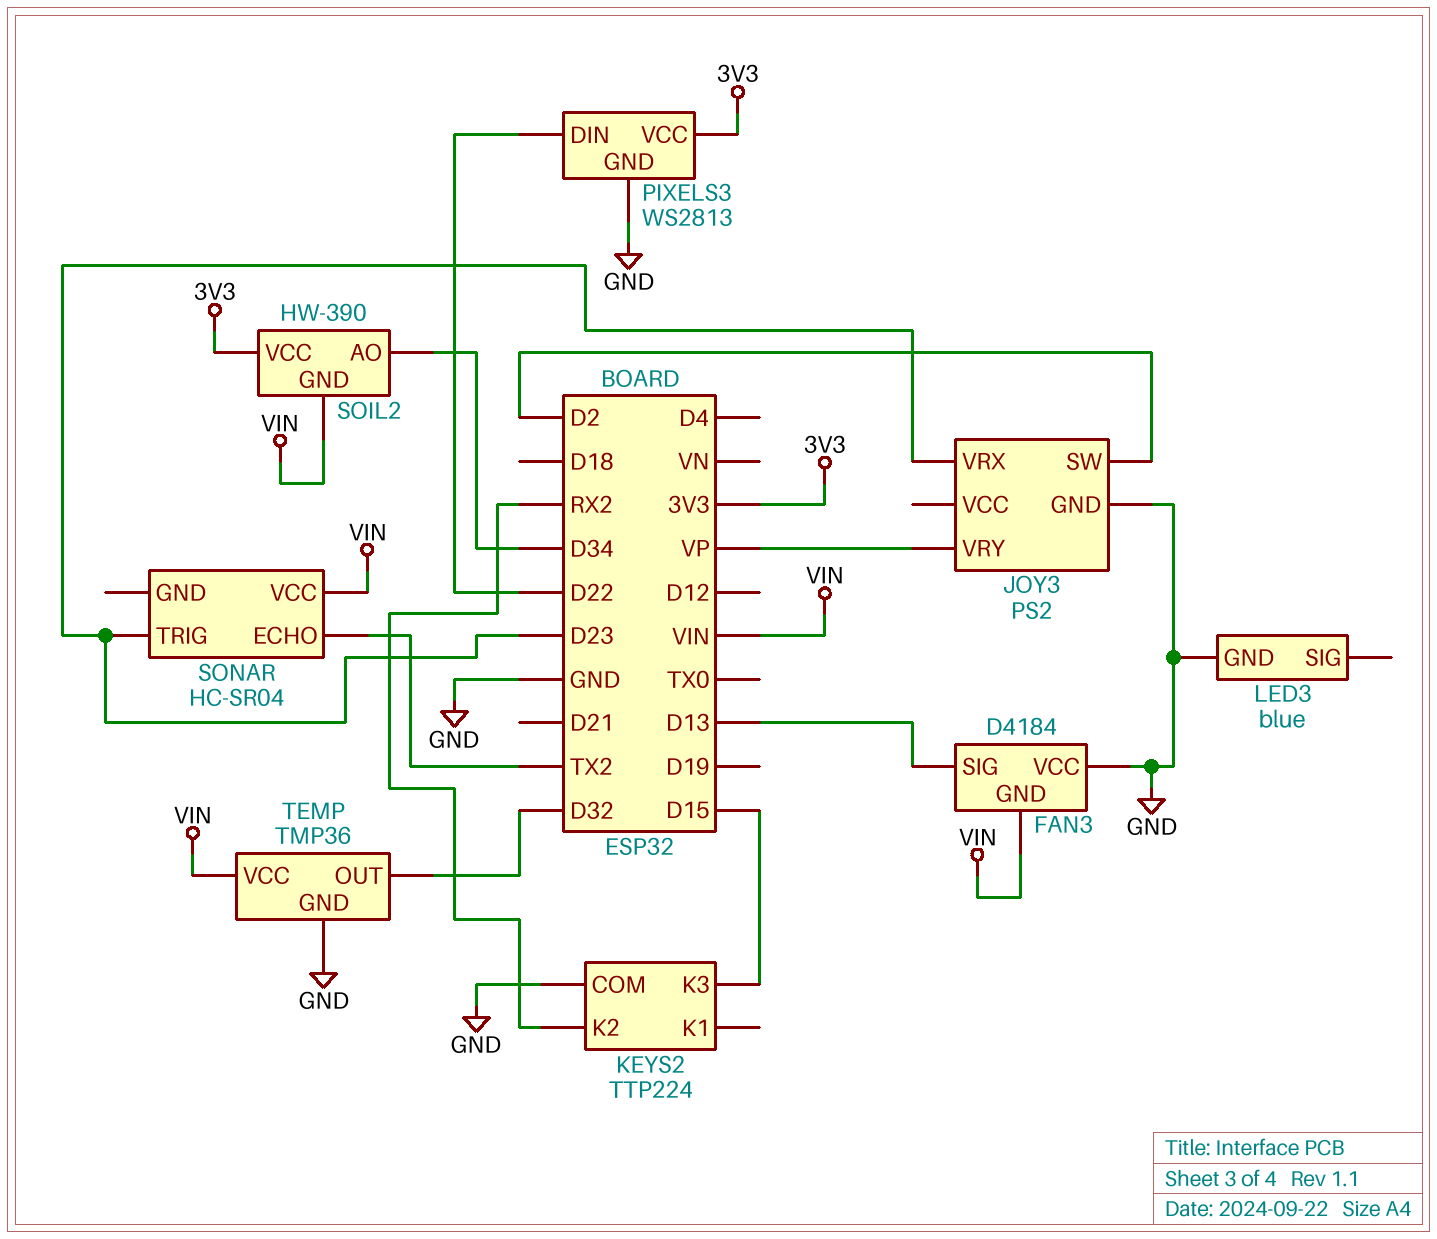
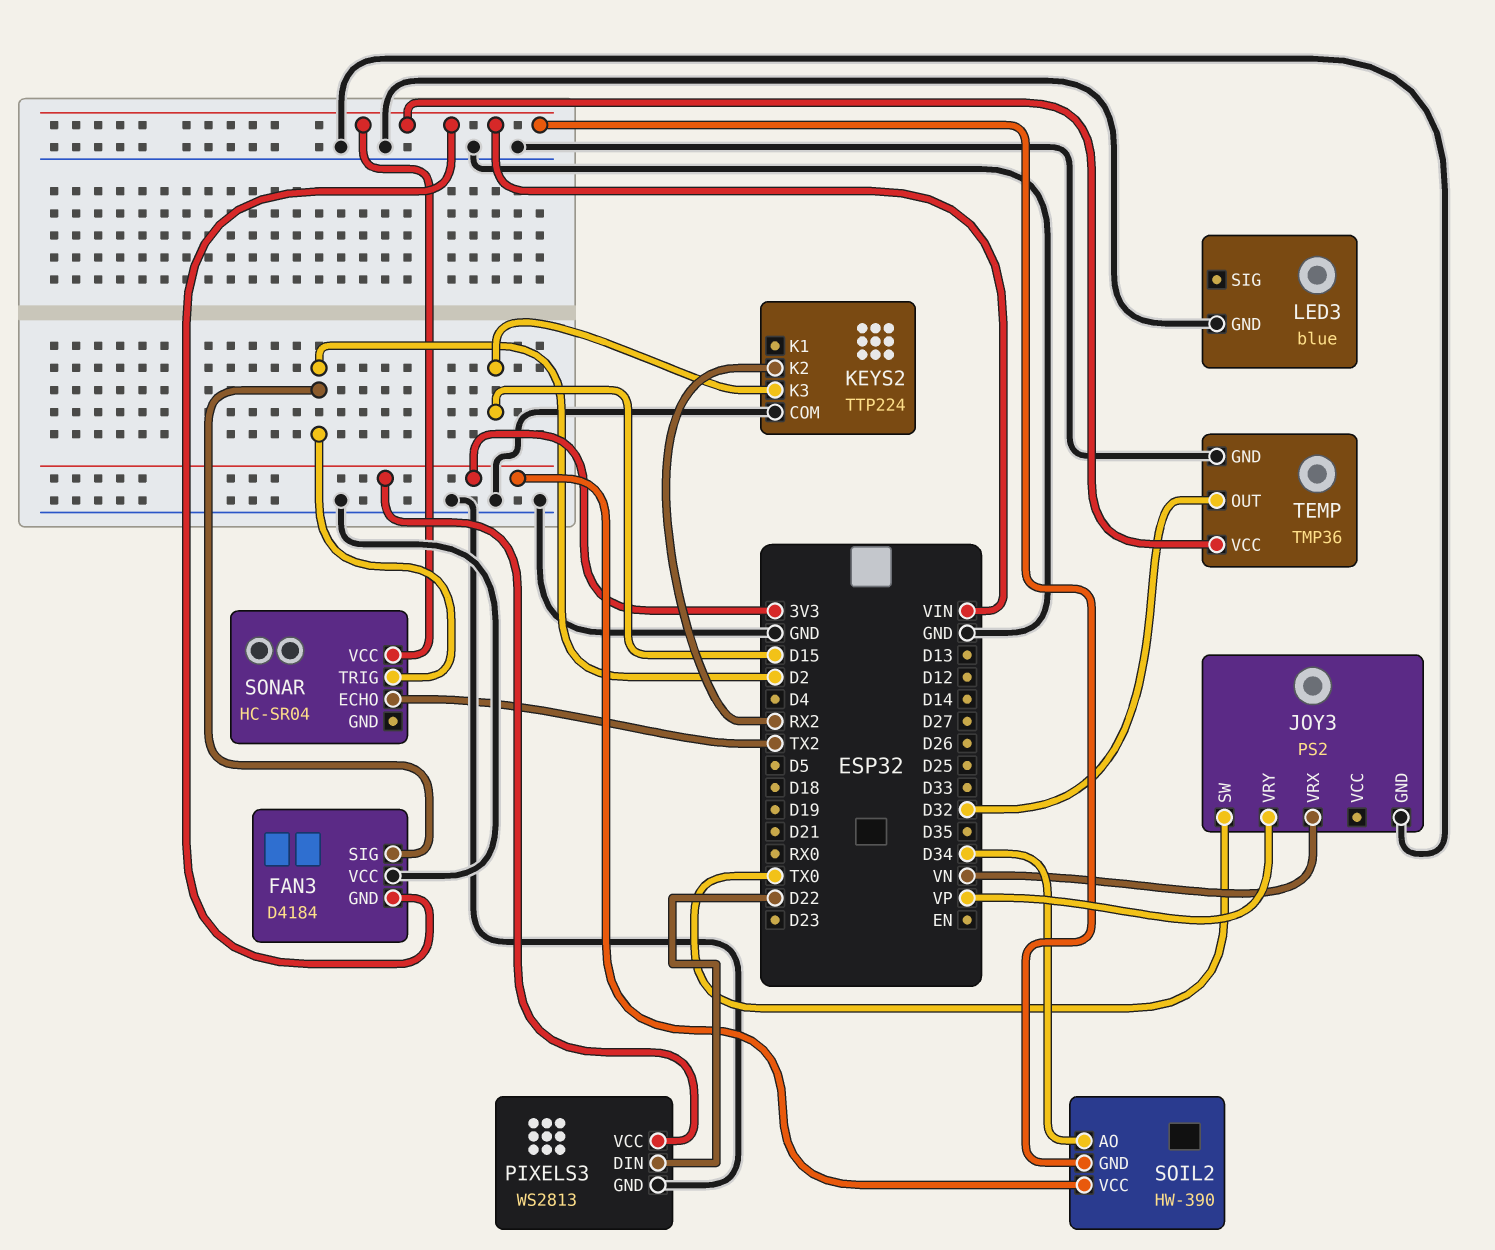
FAN3 pin SIG: D13 -> D2
JOY3 pin SW: D2 -> TX0
JOY3 pin VRX: D23 -> VN
SONAR pin TRIG: D23 -> D2

